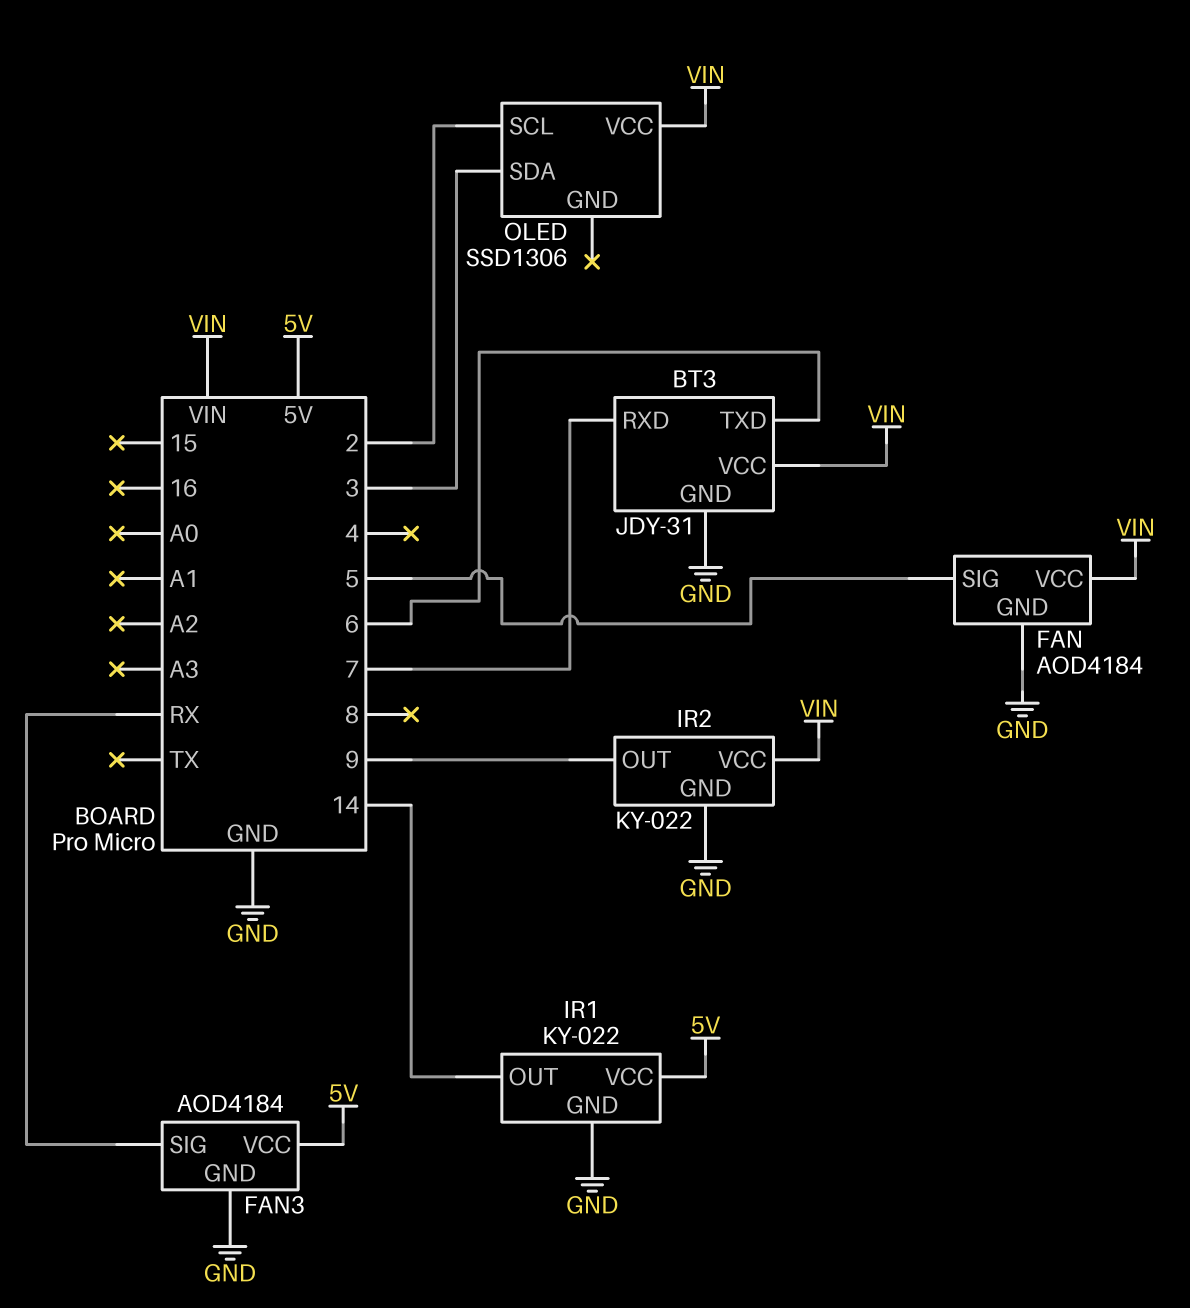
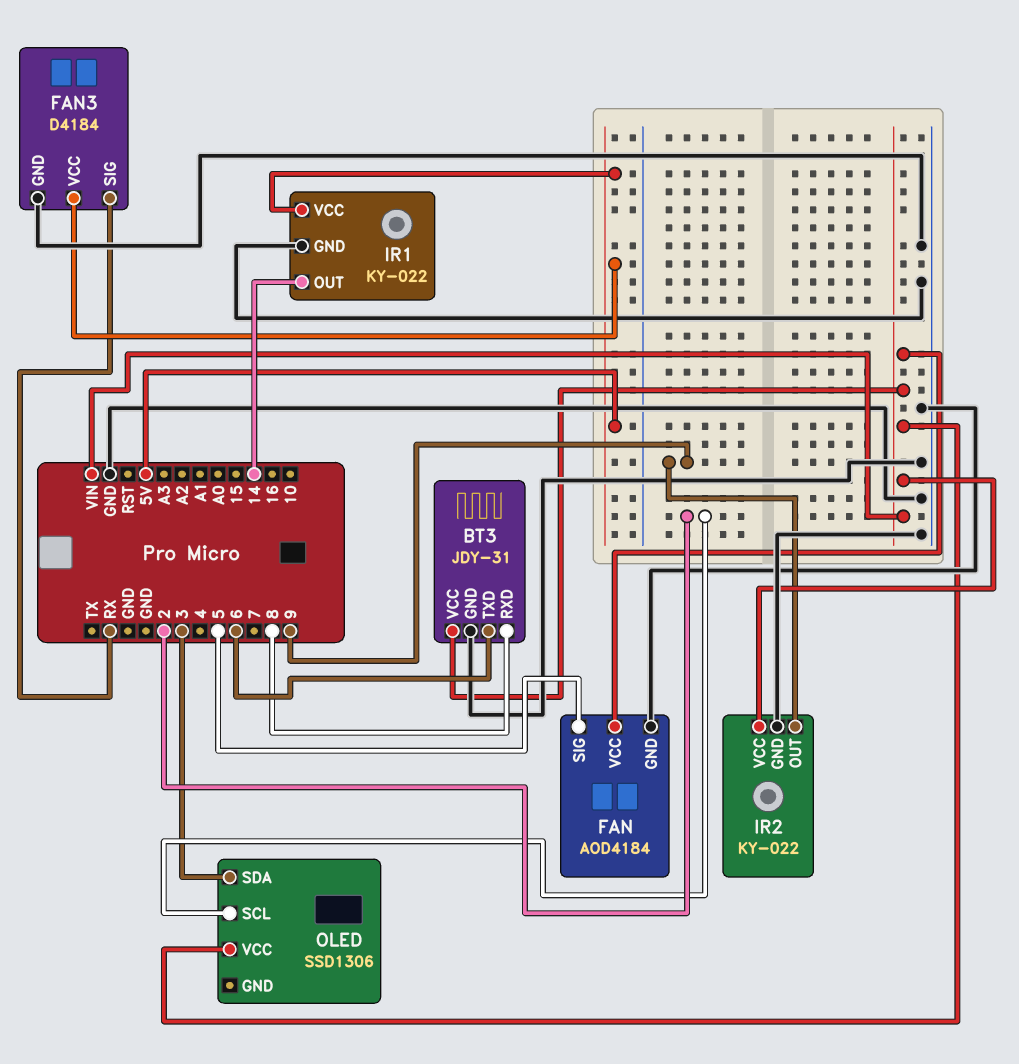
BT3 pin RXD: 7 -> 8
FAN3: AOD4184 -> D4184

